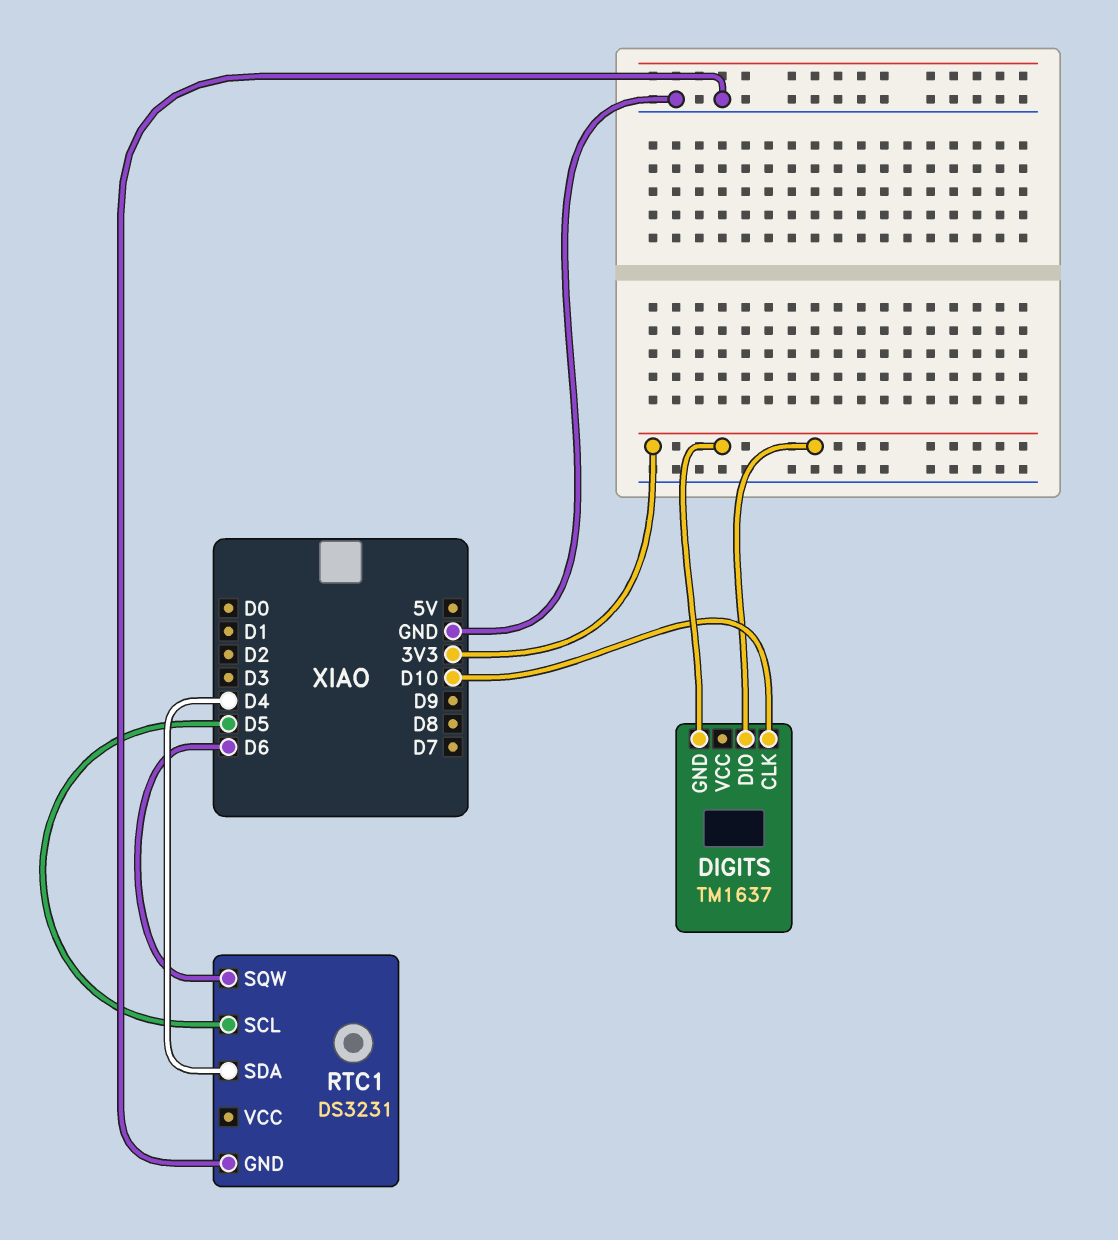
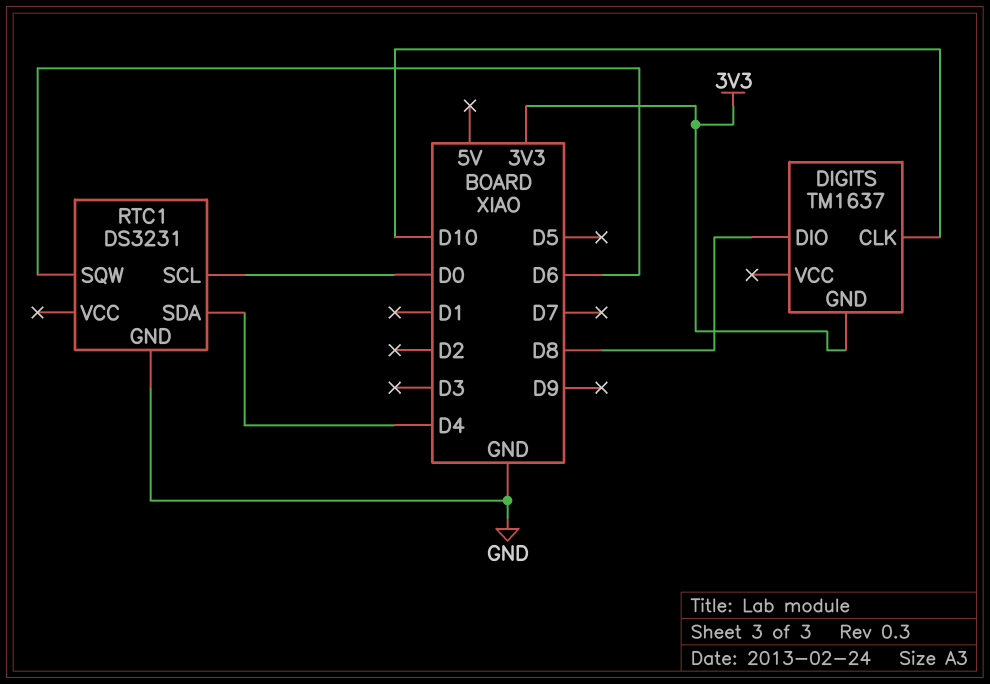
DIGITS pin DIO: 3V3 -> D8
RTC1 pin SCL: D5 -> D0

